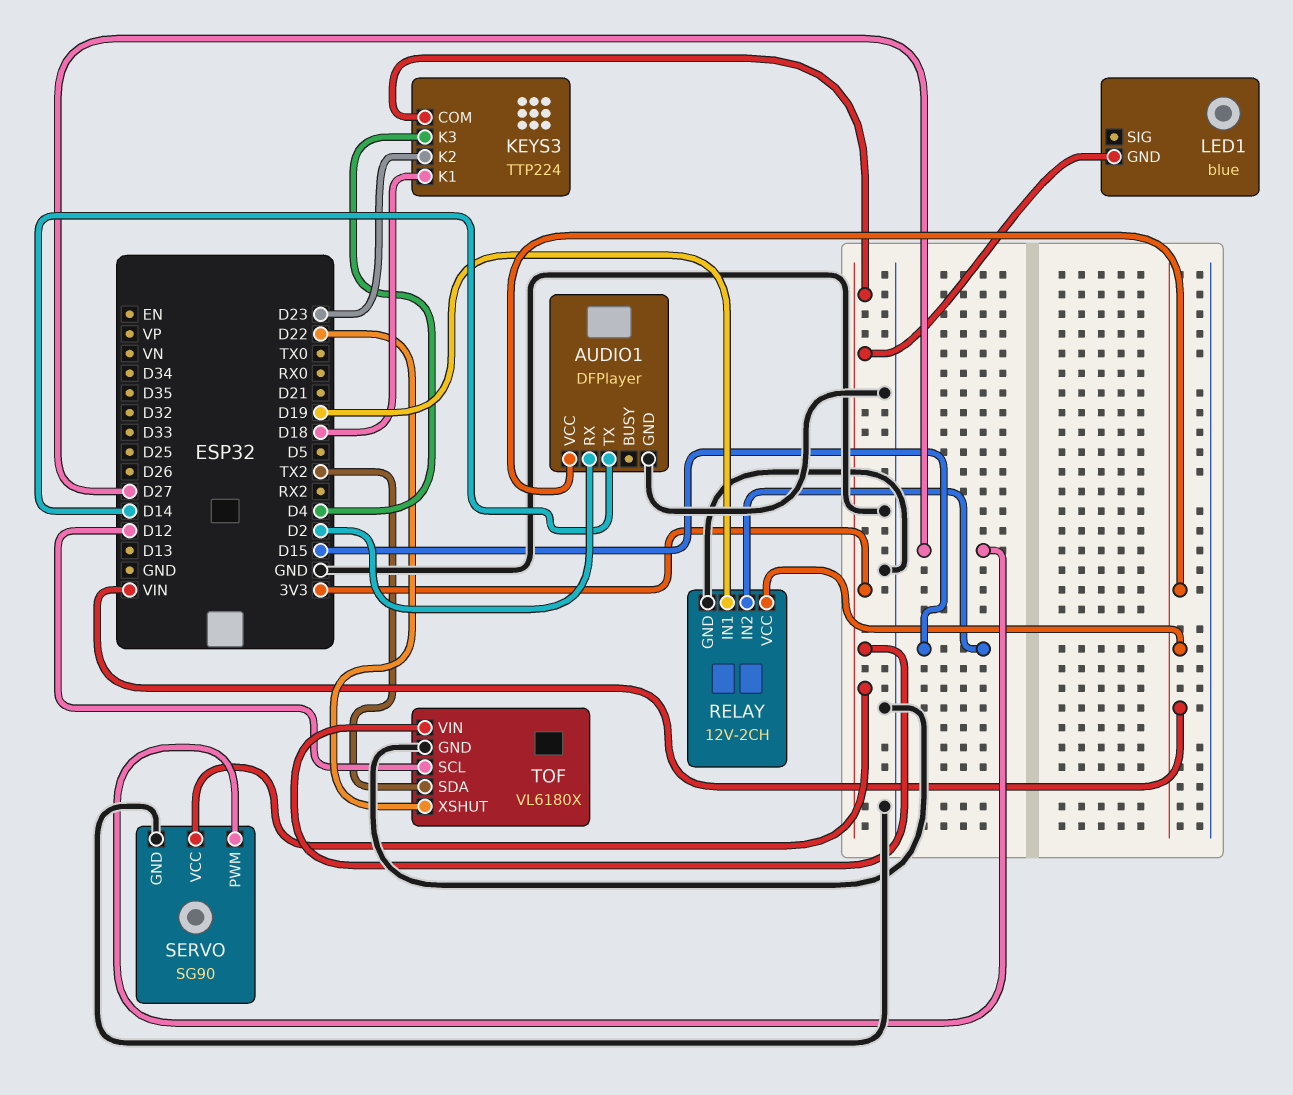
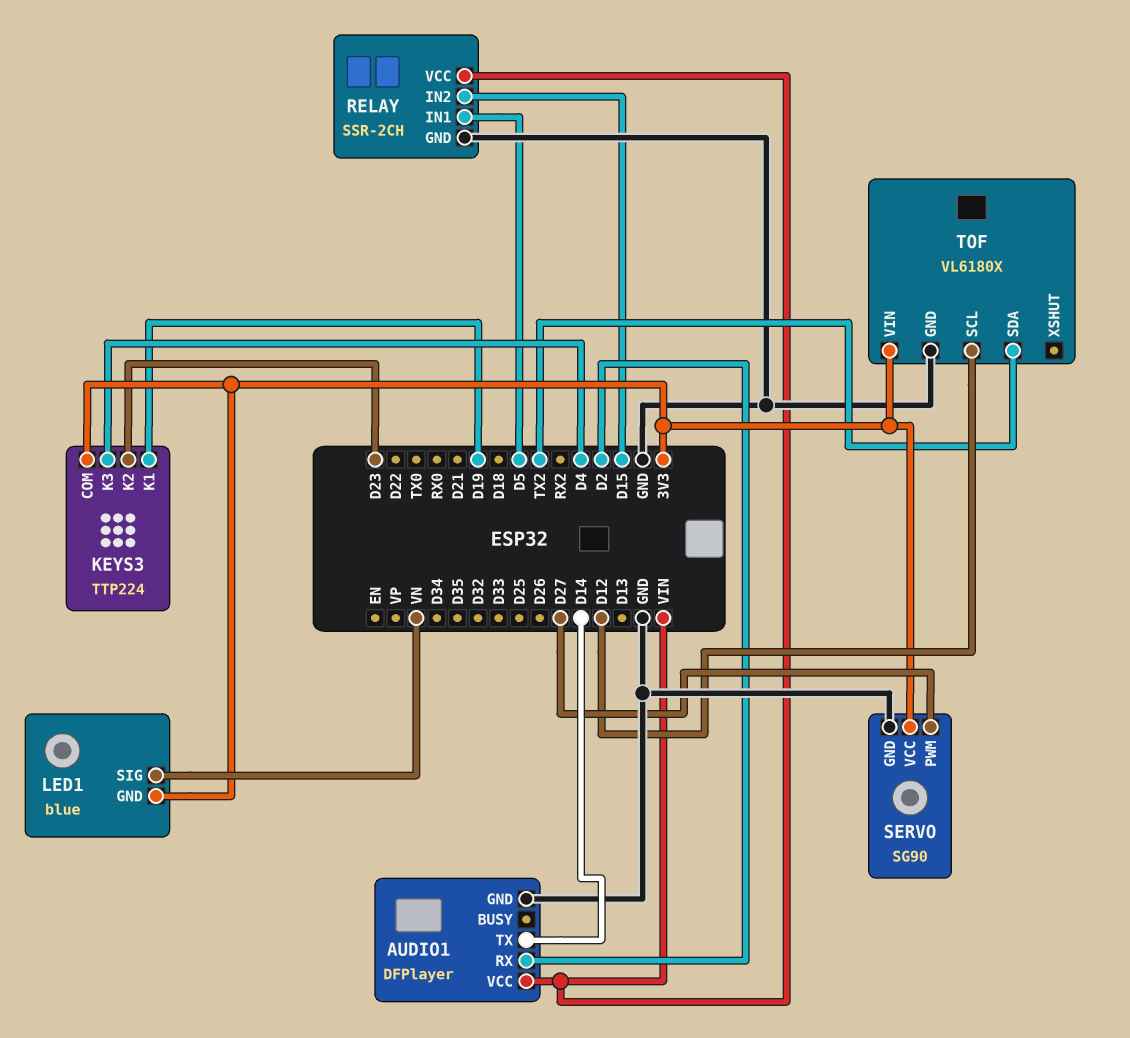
KEYS3 pin K1: D18 -> D19
LED1 pin SIG: none -> VN
RELAY: 12V-2CH -> SSR-2CH
RELAY pin IN1: D19 -> D5
TOF pin XSHUT: D22 -> none

